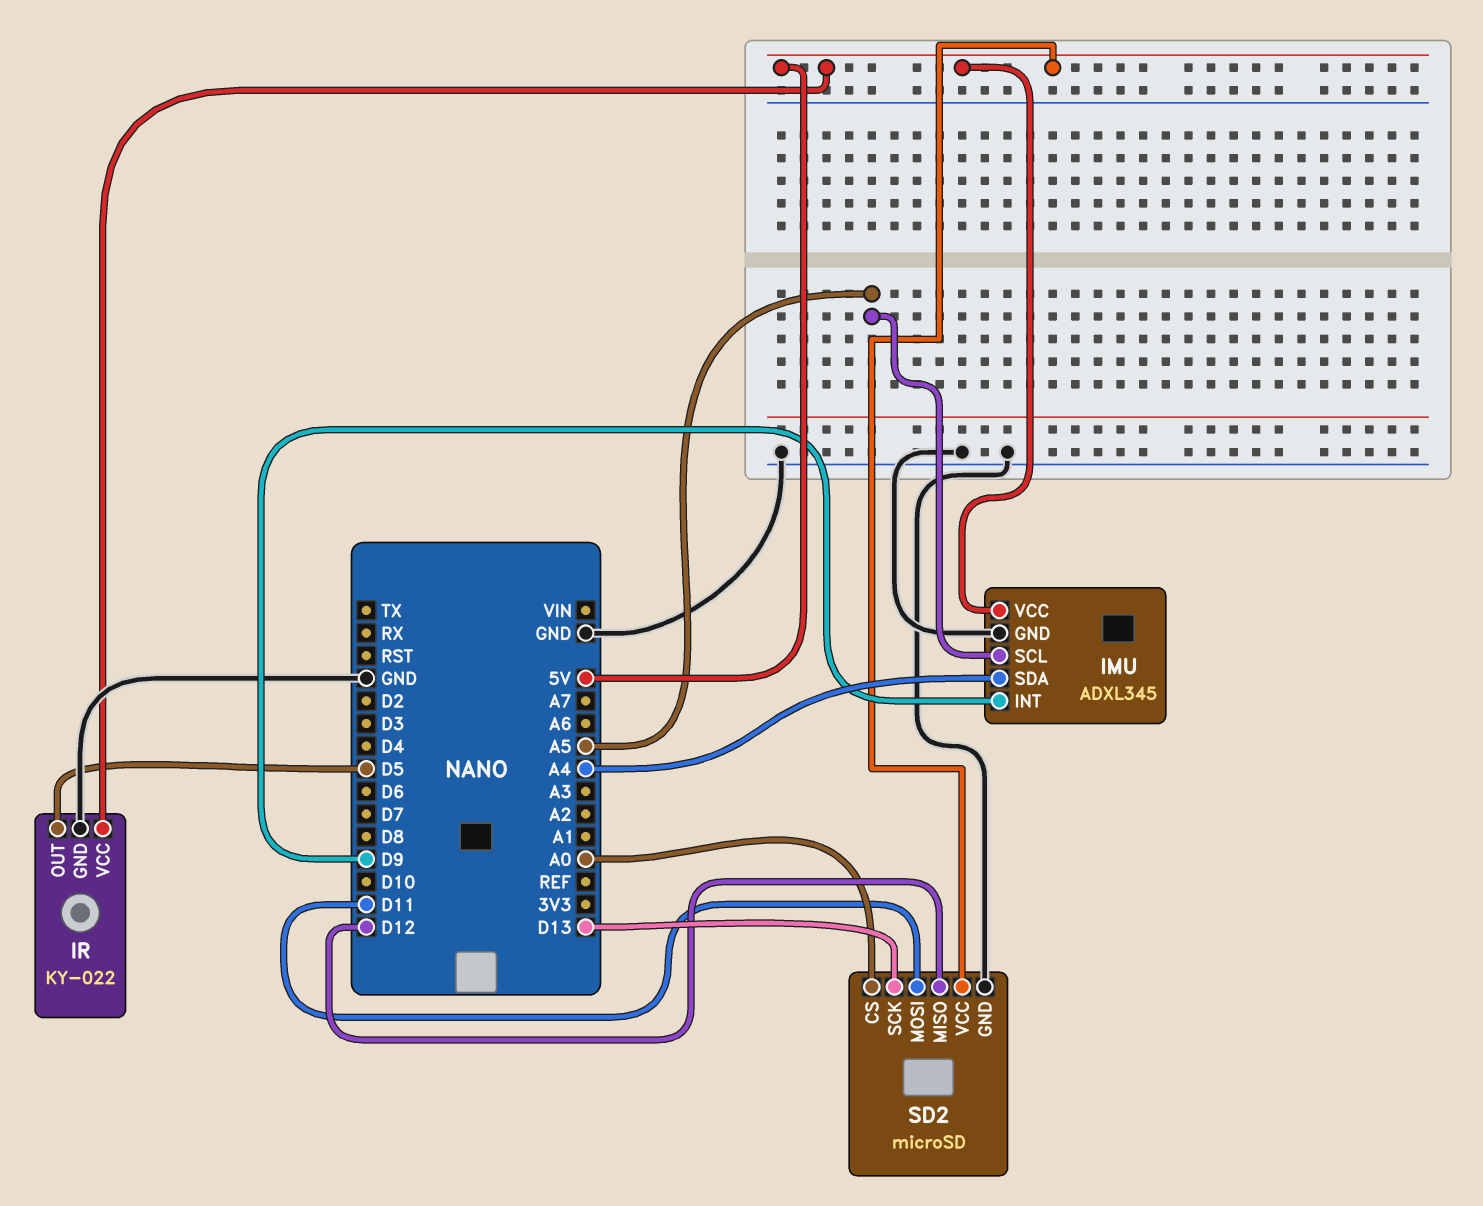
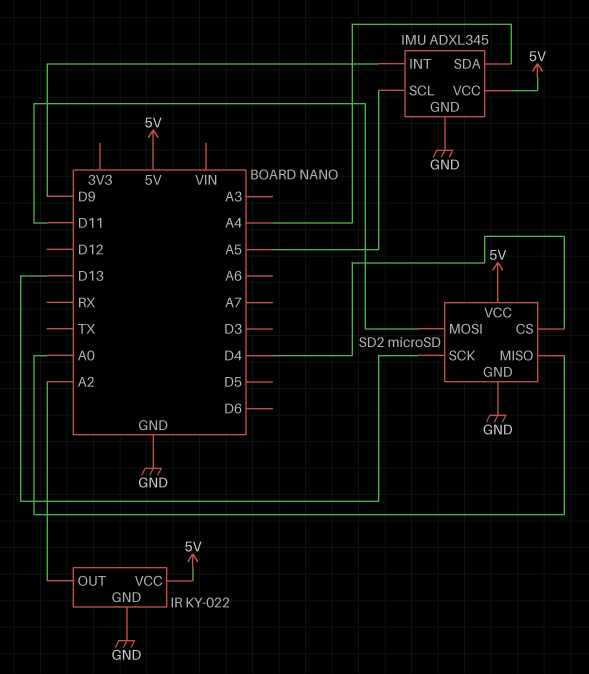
IR pin OUT: D5 -> A2
SD2 pin CS: A0 -> D4
SD2 pin MISO: D12 -> A0

